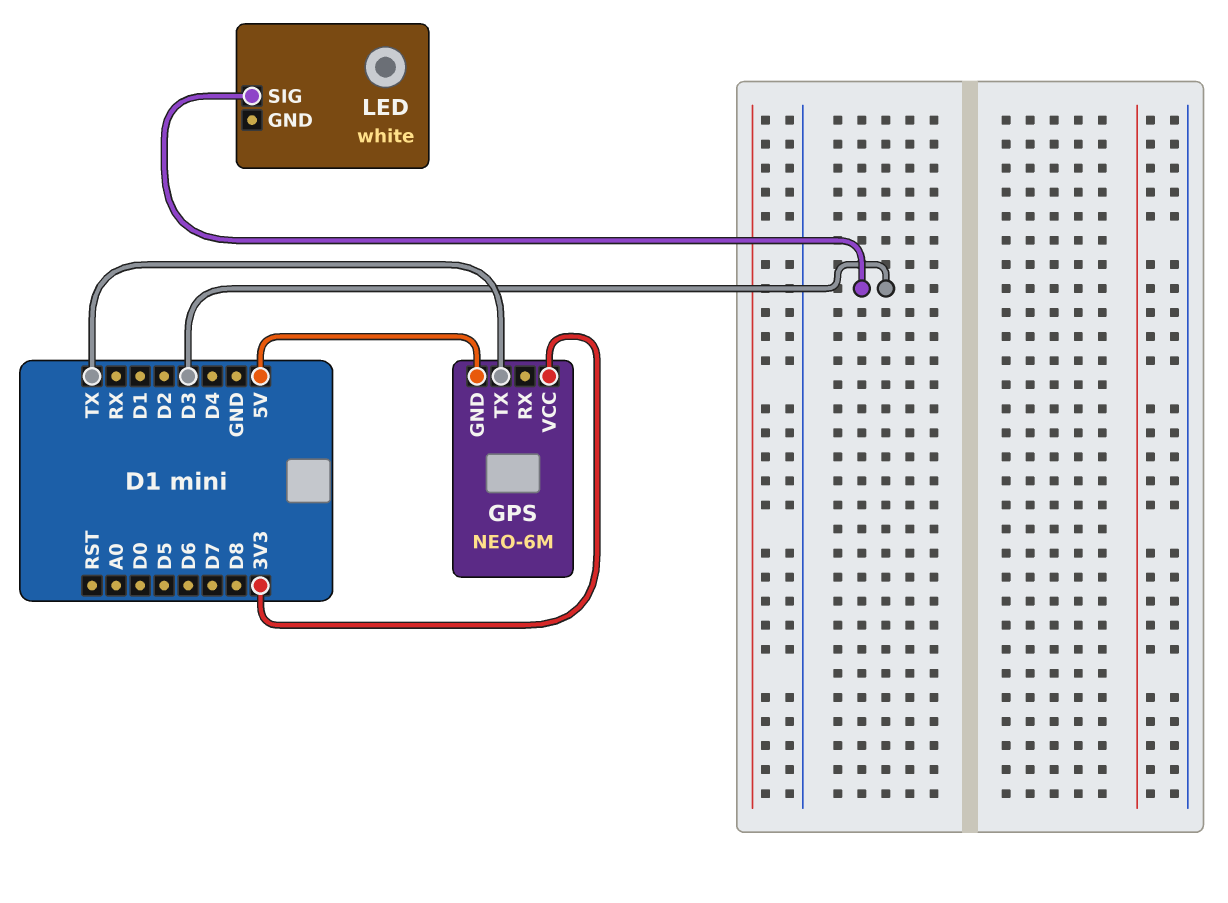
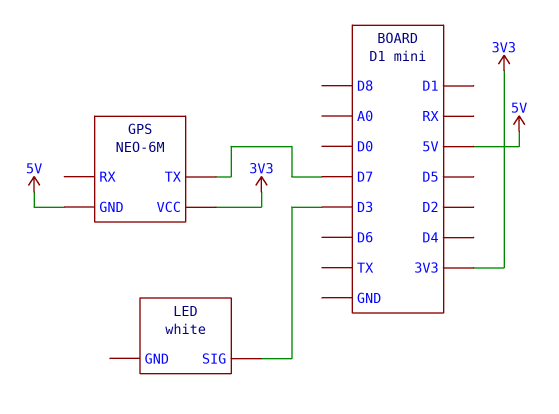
GPS pin TX: TX -> D7

